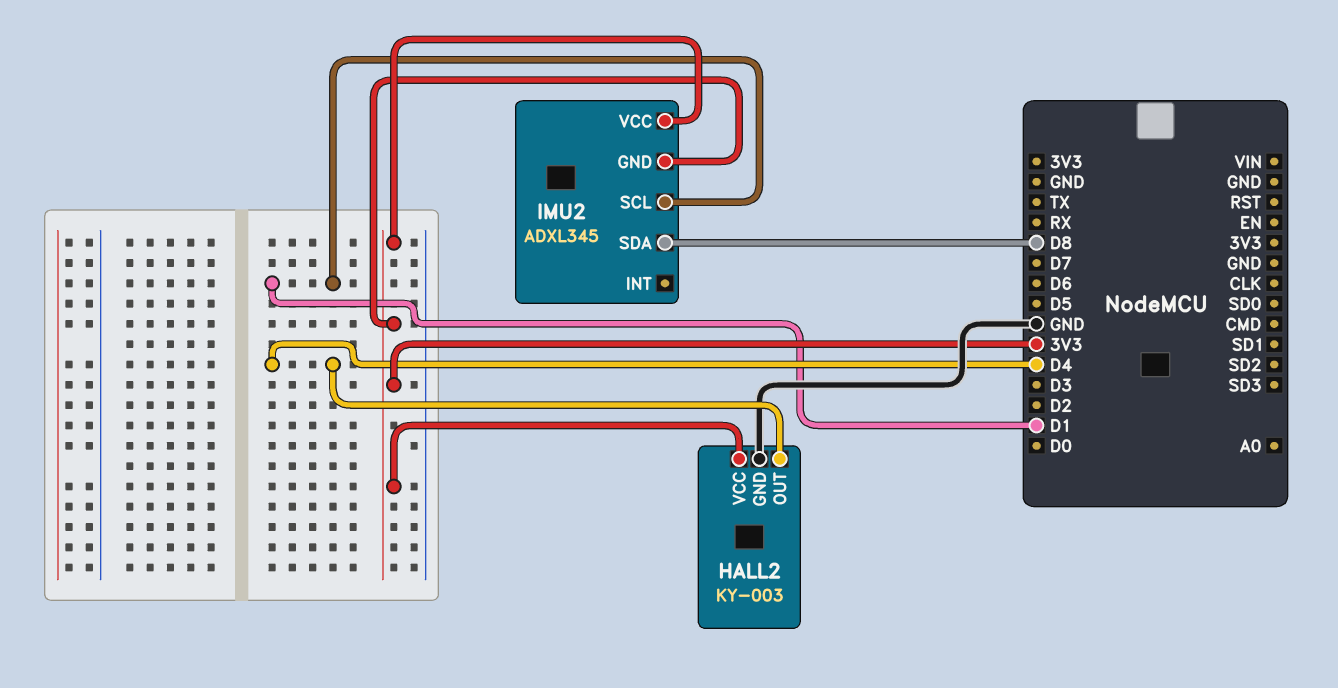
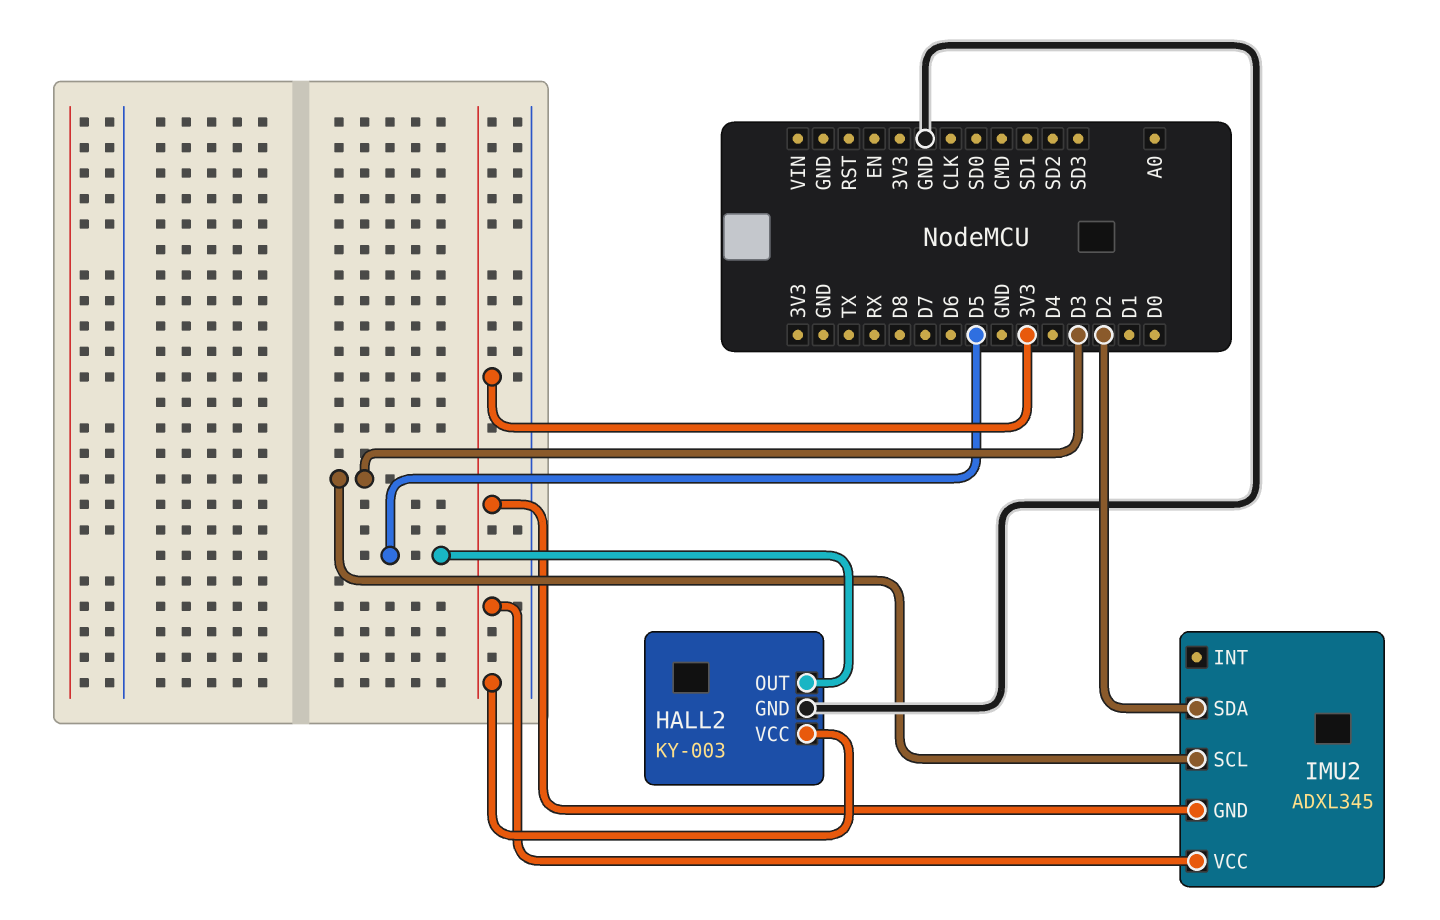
HALL2 pin OUT: D4 -> D5
IMU2 pin SCL: D1 -> D3
IMU2 pin SDA: D8 -> D2

